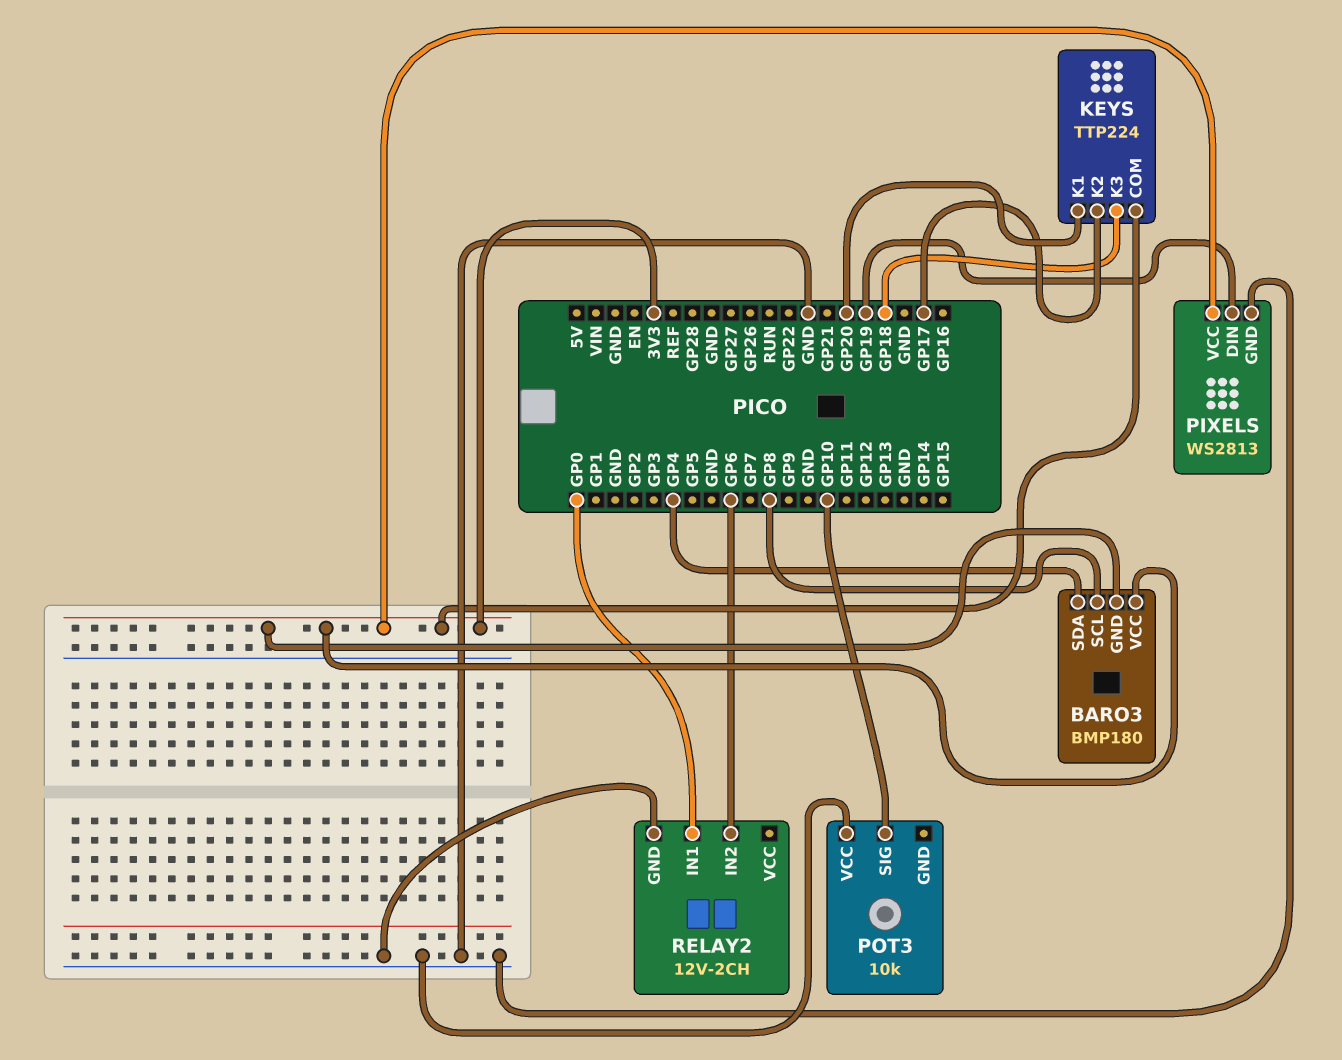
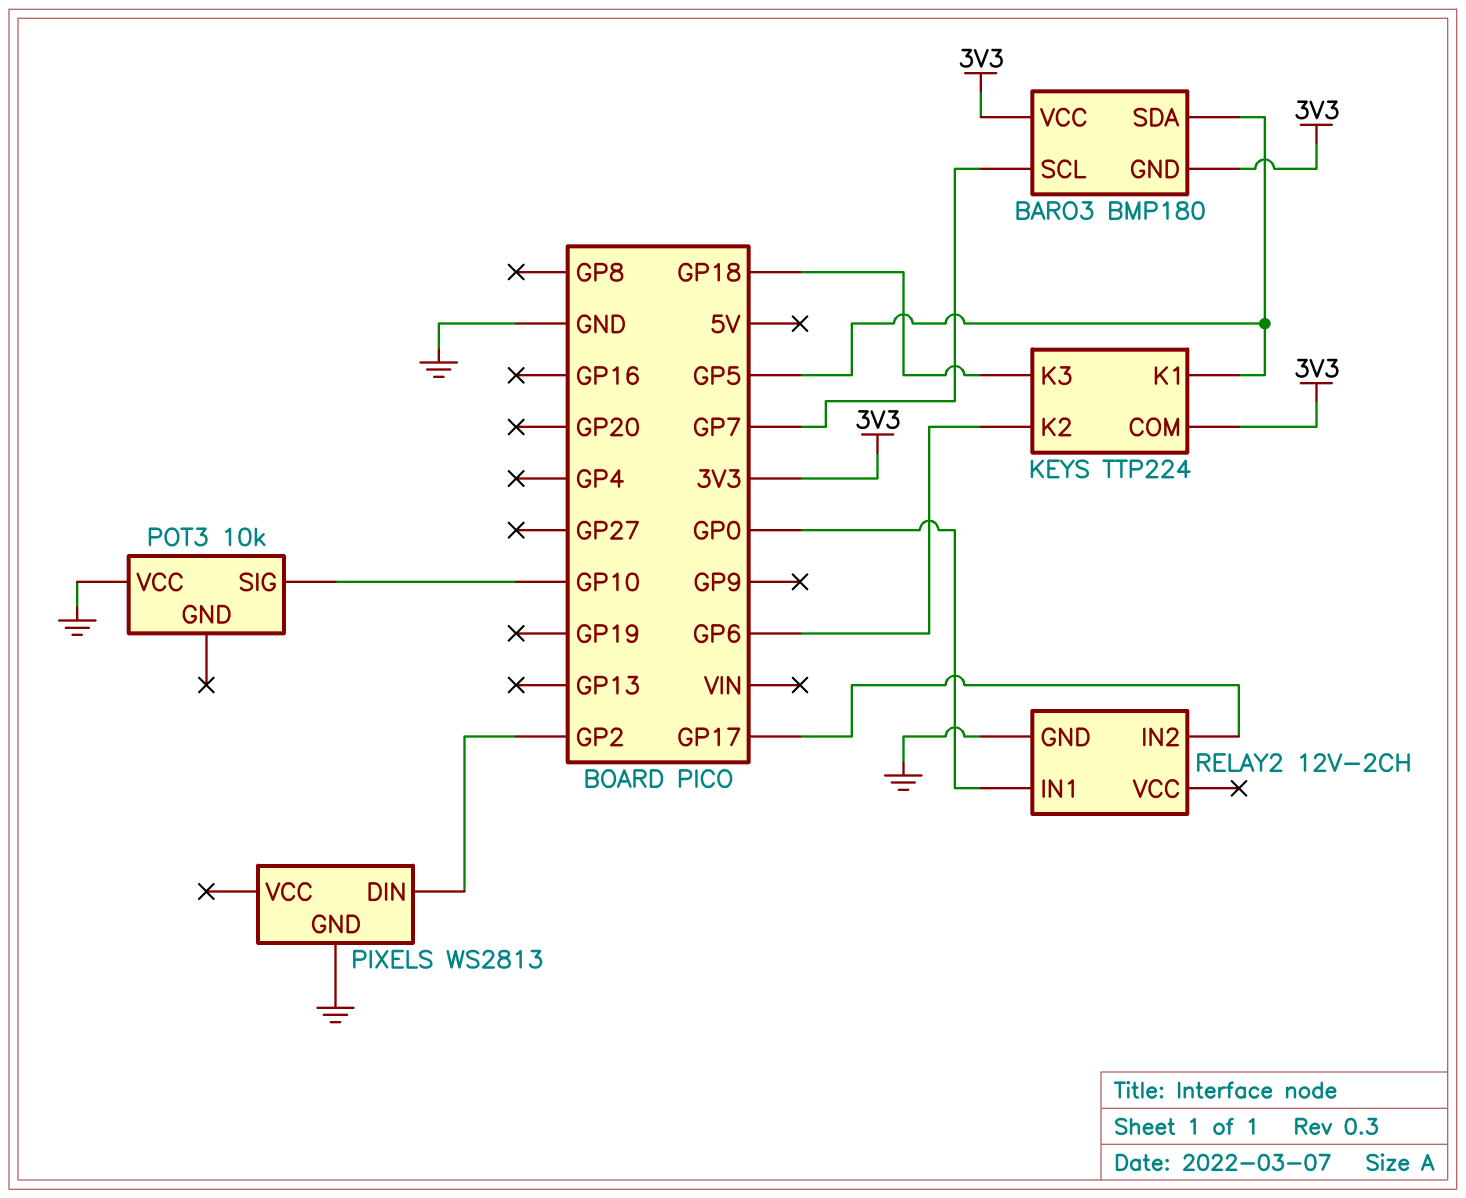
BARO3 pin SCL: GP8 -> GP7
BARO3 pin SDA: GP4 -> GP5
KEYS pin K1: GP20 -> GP5
KEYS pin K2: GP17 -> GP6
PIXELS pin DIN: GP19 -> GP2
PIXELS pin VCC: 3V3 -> none
RELAY2 pin IN2: GP6 -> GP17

